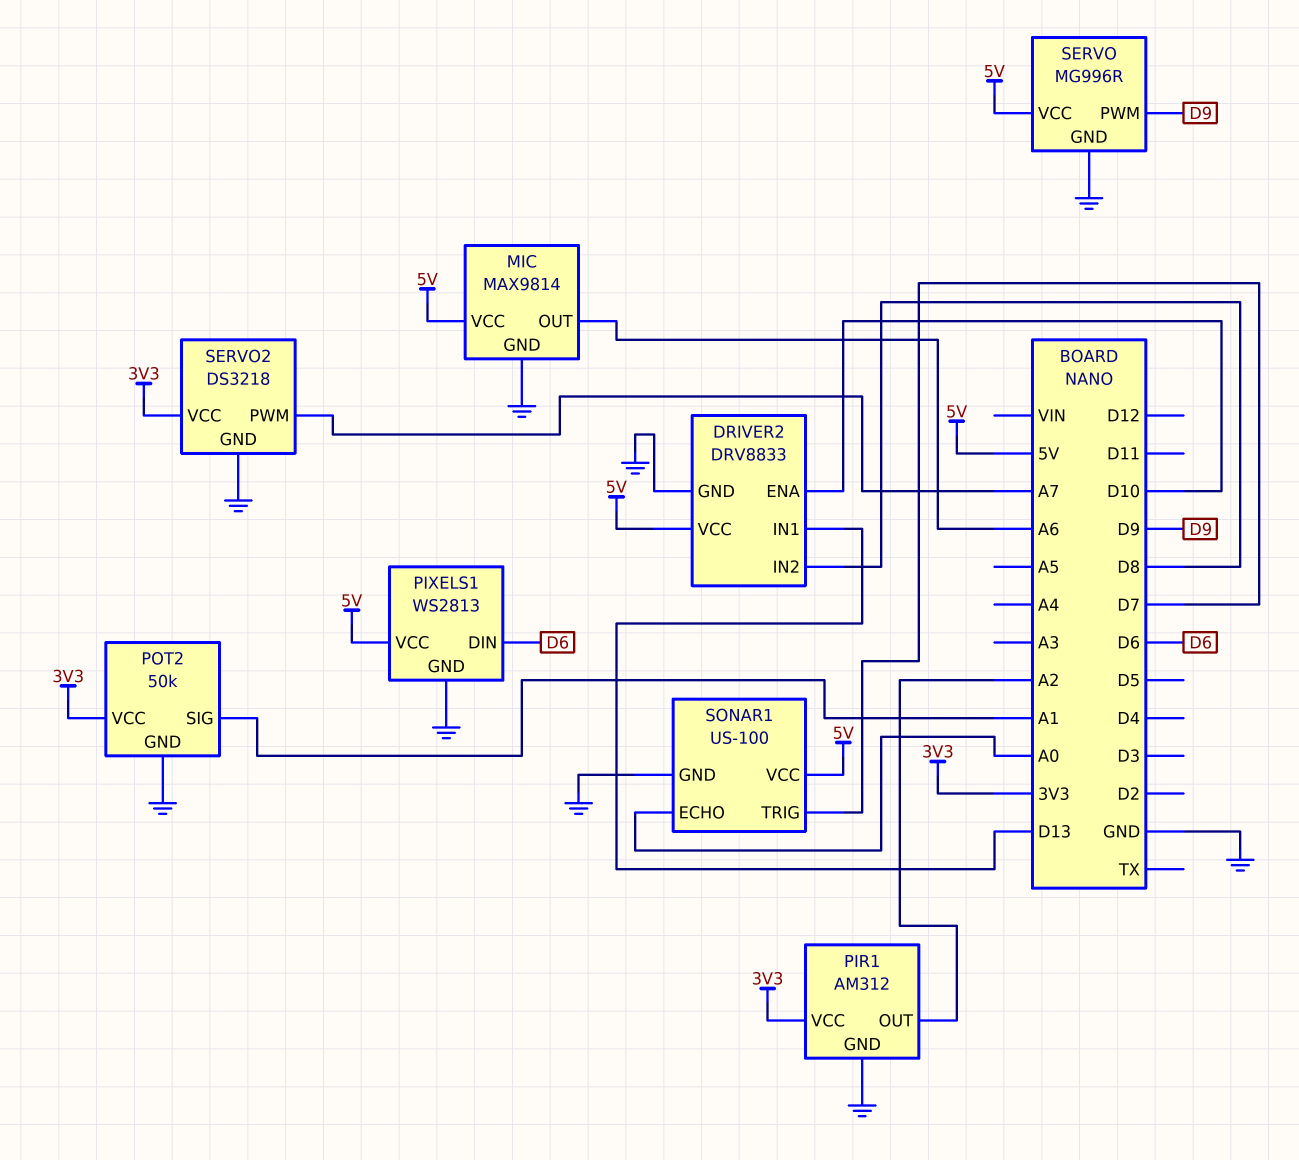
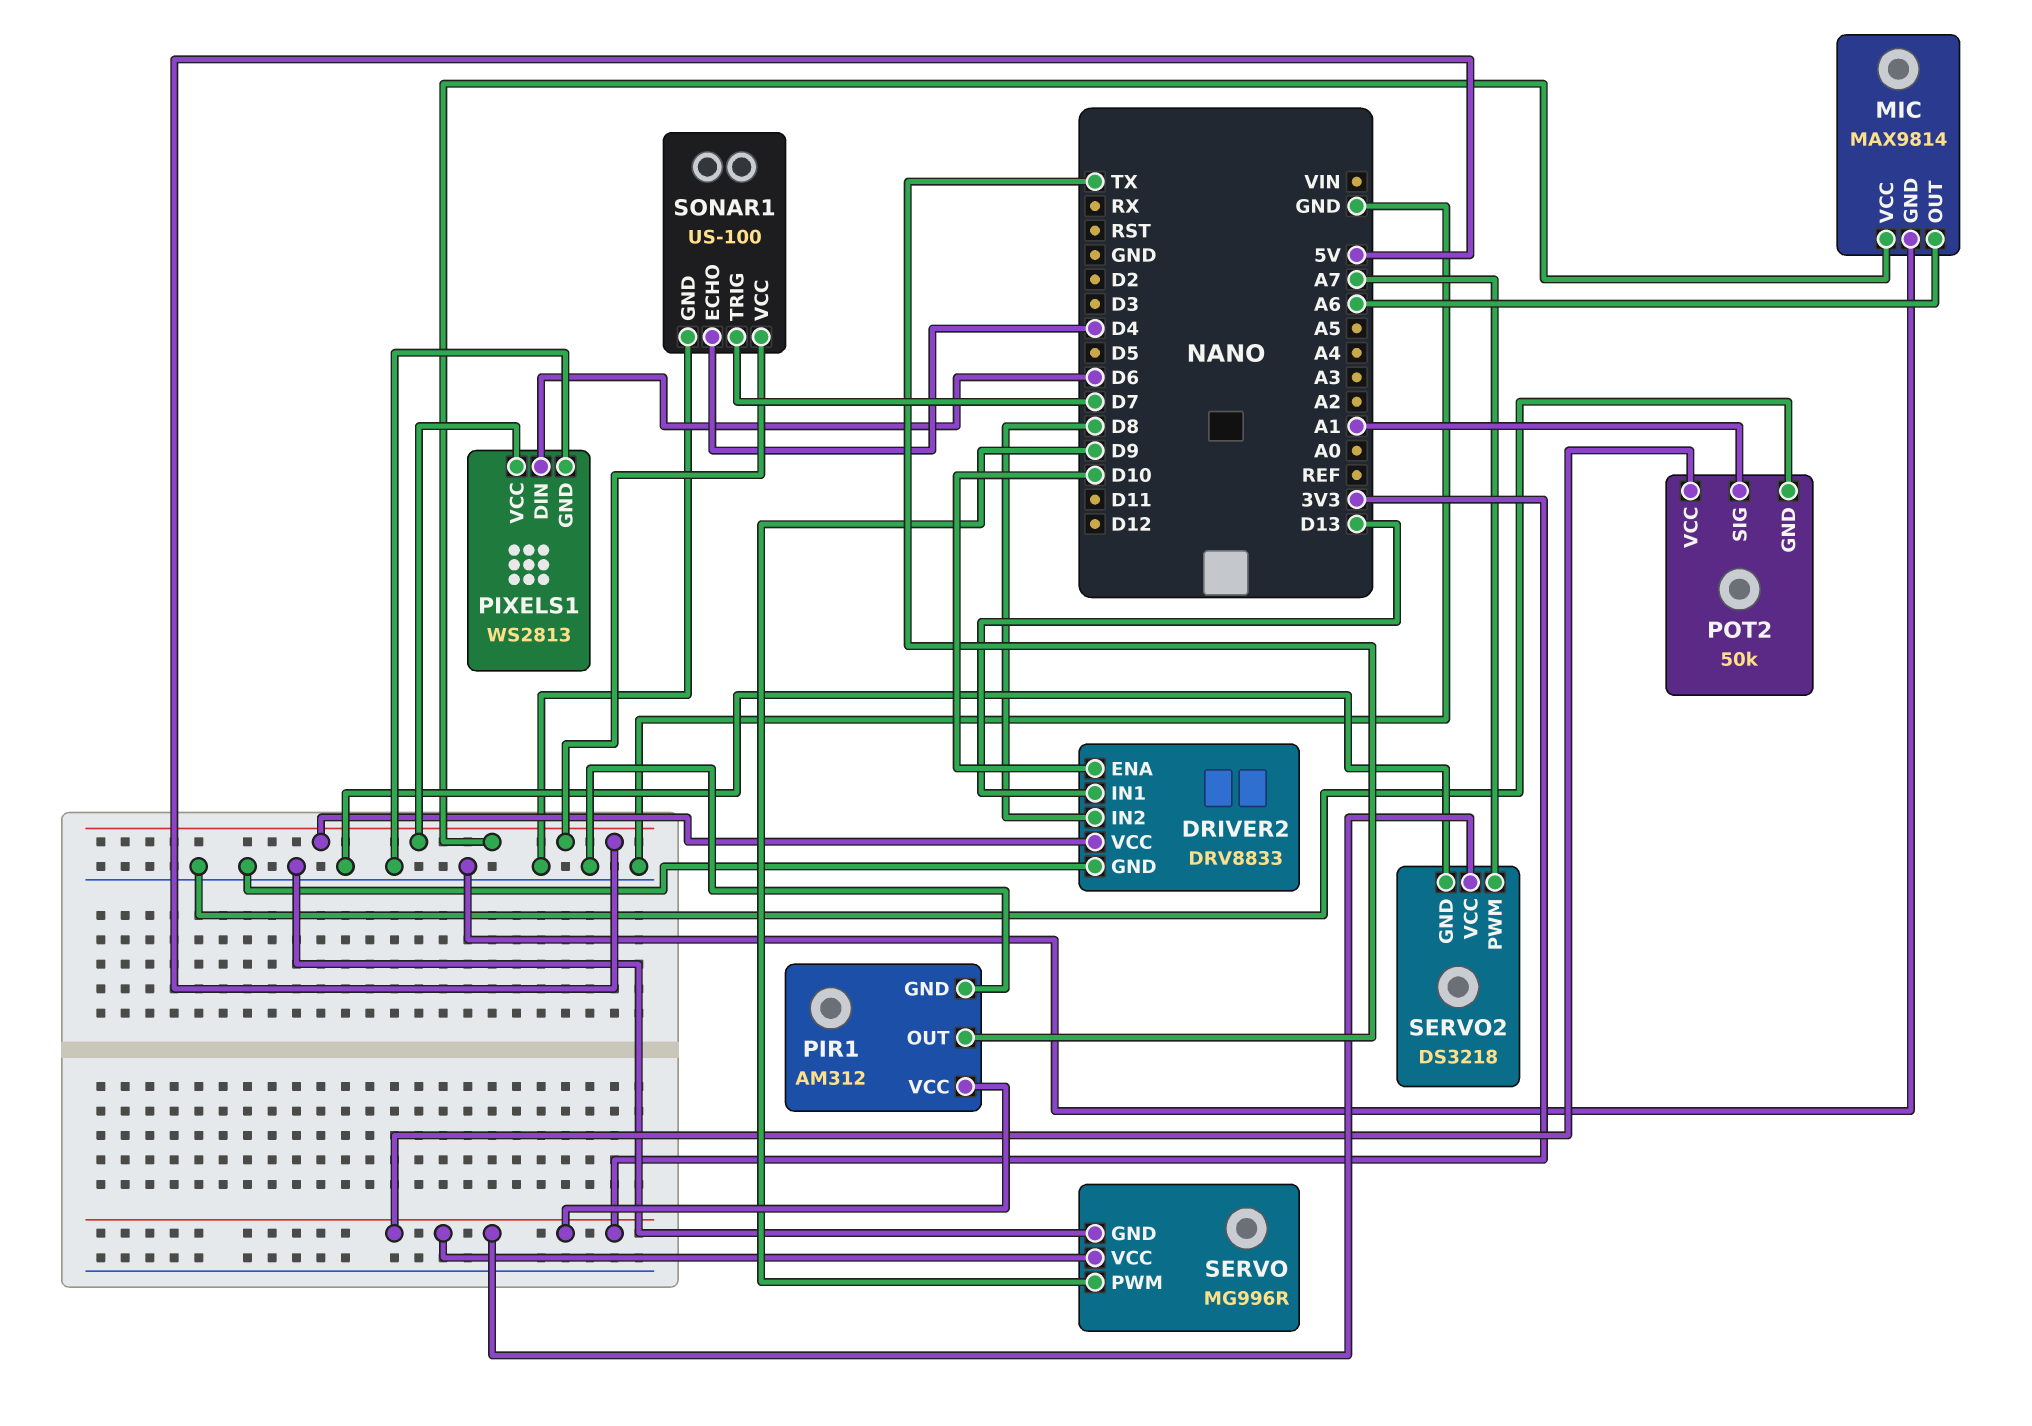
PIR1 pin OUT: A2 -> TX
SERVO pin VCC: 5V -> 3V3
SONAR1 pin ECHO: A0 -> D4

